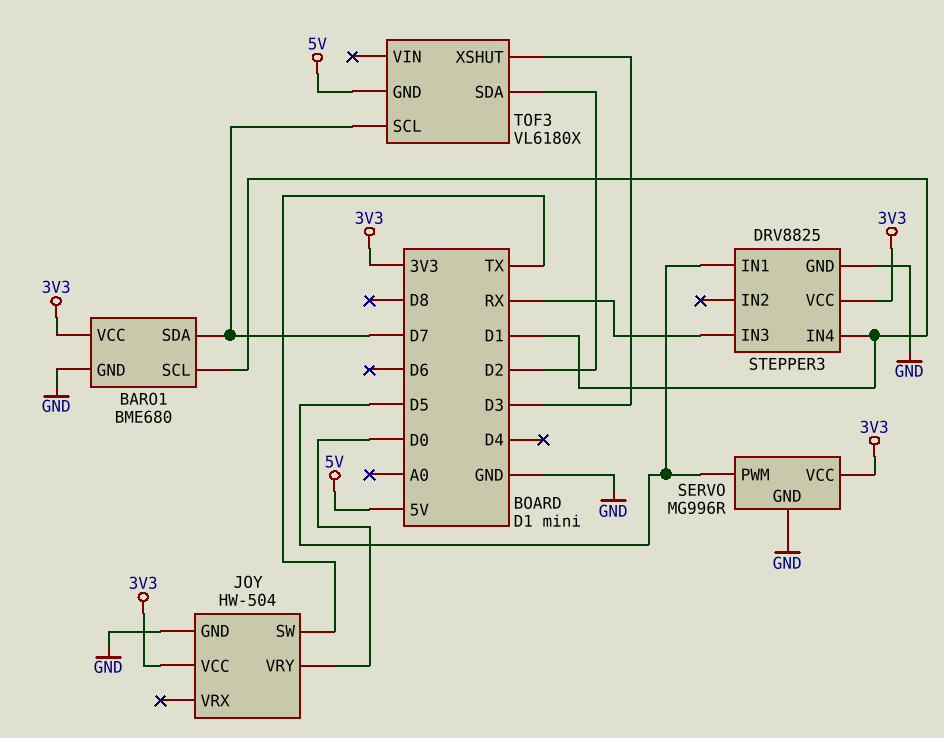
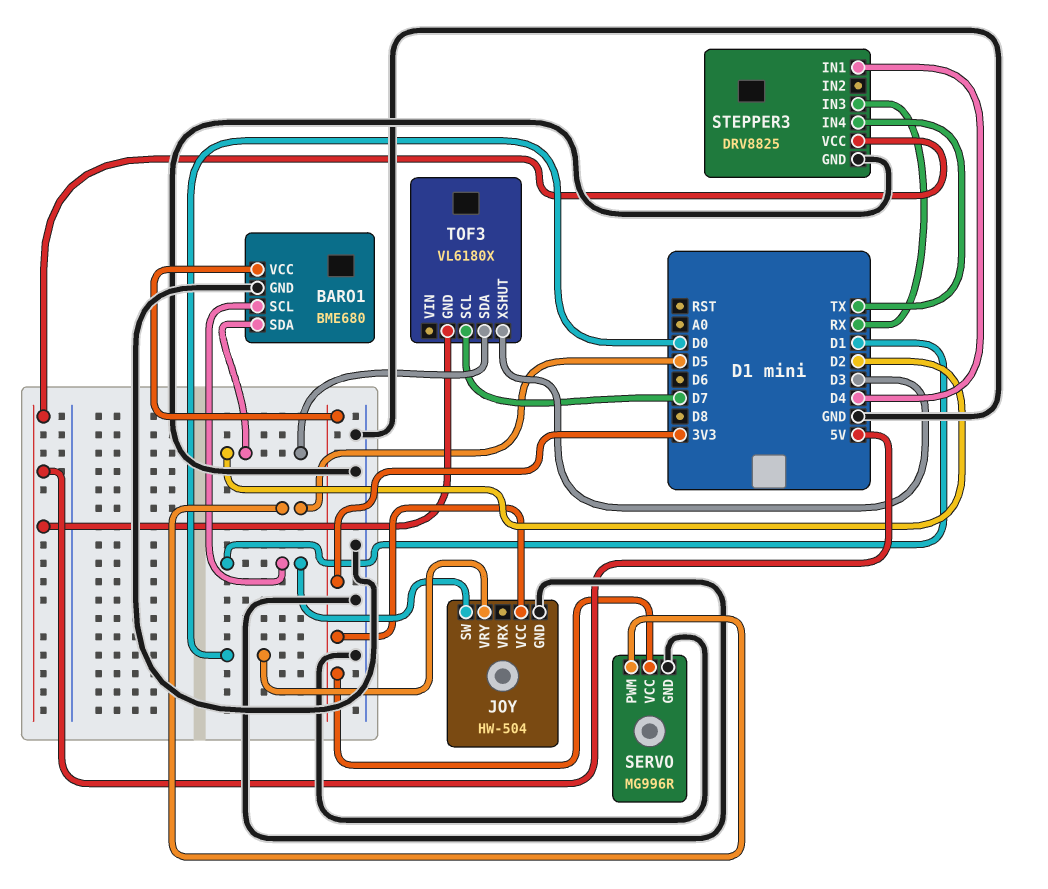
BARO1 pin SDA: D7 -> D2
JOY pin SW: TX -> D1
STEPPER3 pin IN1: D5 -> D4
STEPPER3 pin IN4: D1 -> TX
STEPPER3 pin VCC: 3V3 -> 5V

